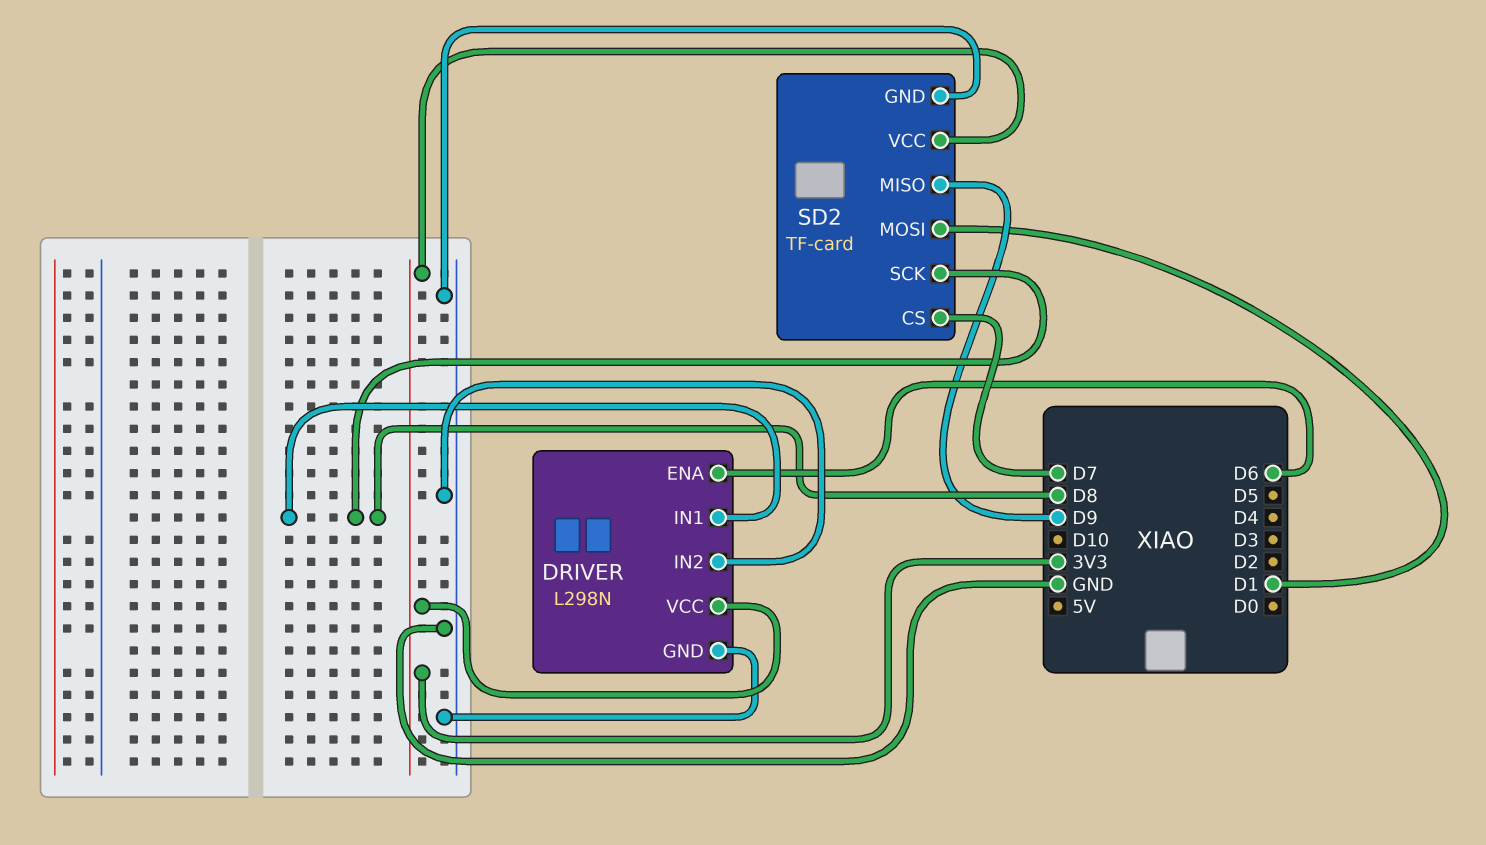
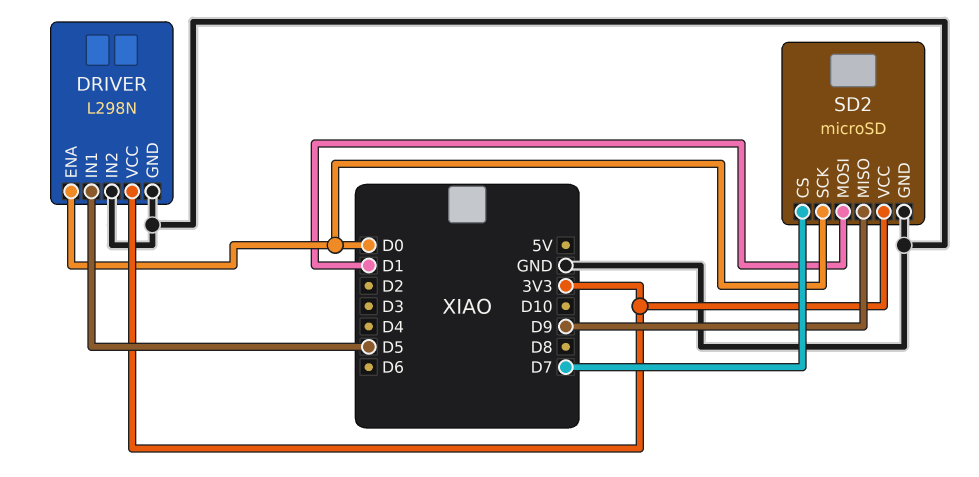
DRIVER pin ENA: D6 -> D0
DRIVER pin IN1: D8 -> D5
SD2: TF-card -> microSD
SD2 pin SCK: D8 -> D0

